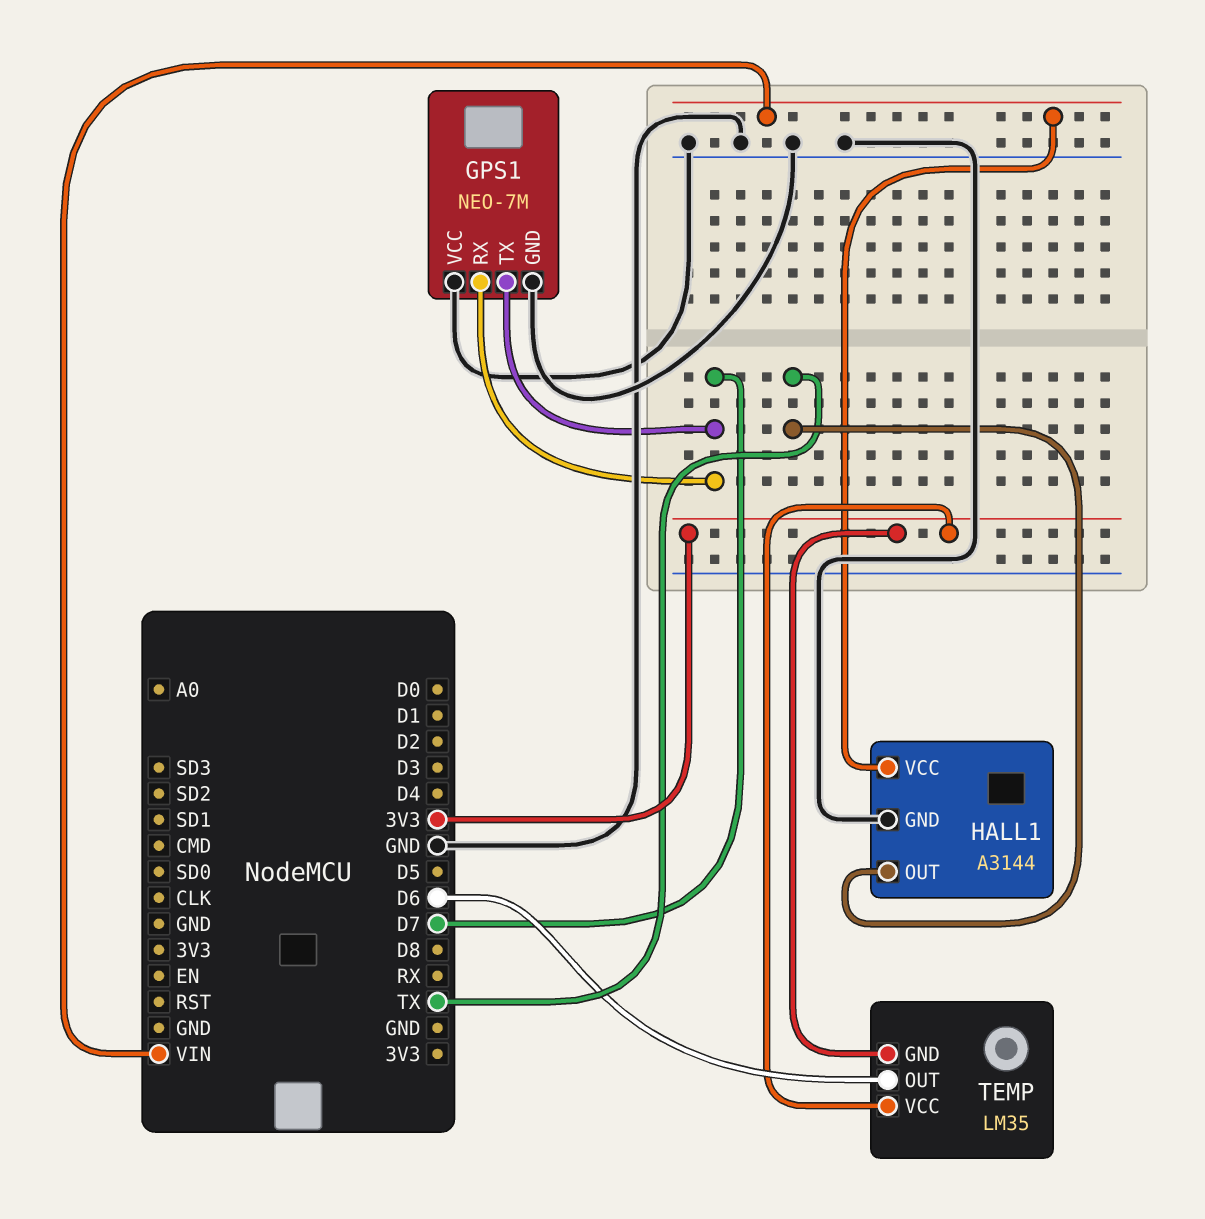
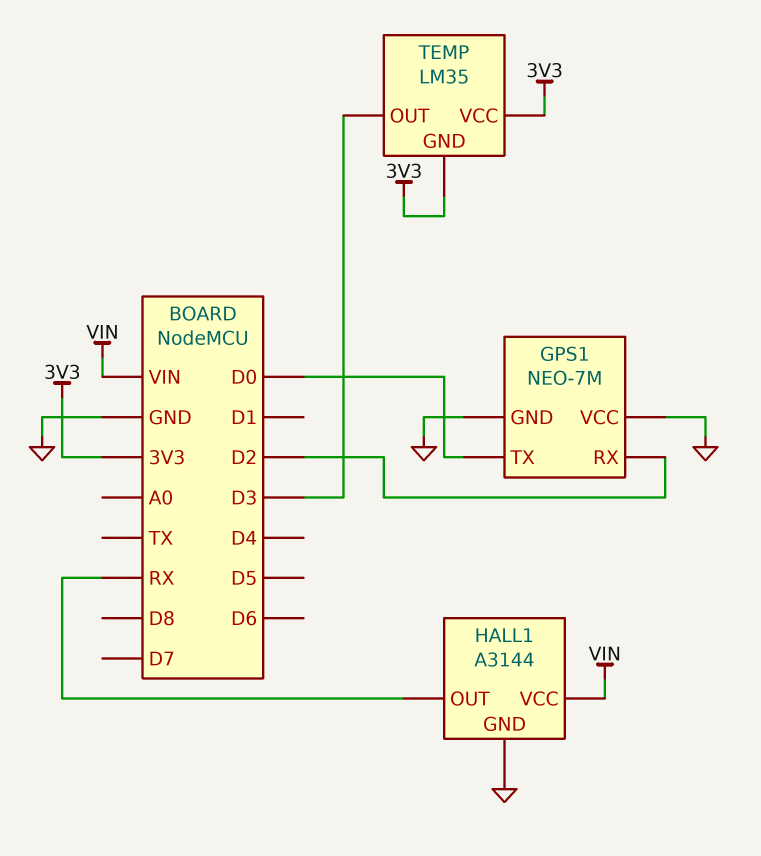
GPS1 pin RX: D7 -> D2
GPS1 pin TX: D7 -> D0
HALL1 pin OUT: TX -> RX
TEMP pin OUT: D6 -> D3

